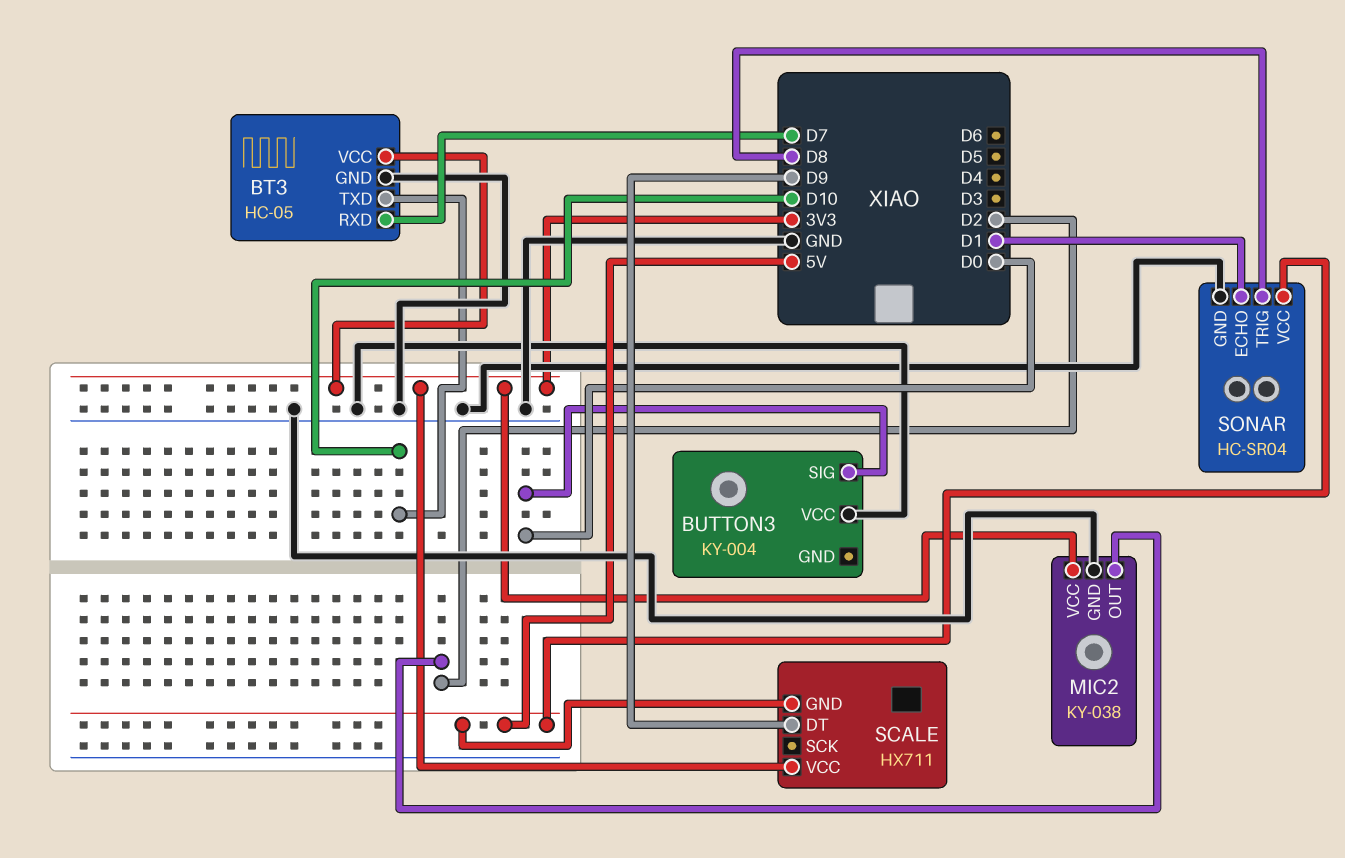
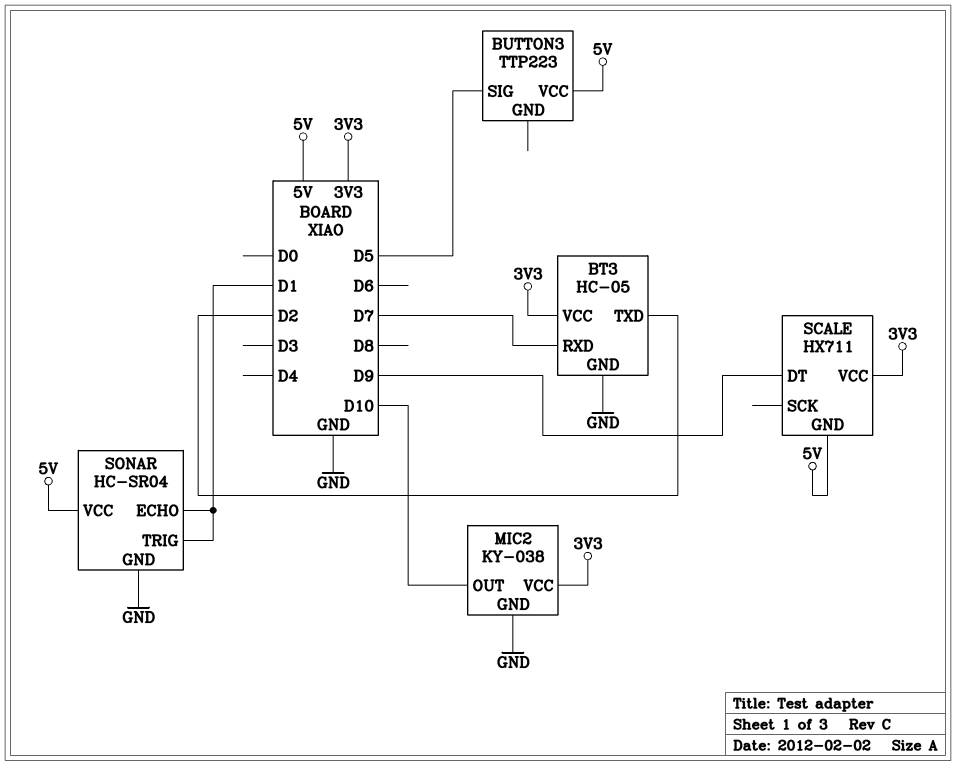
BT3 pin TXD: D10 -> D2
BUTTON3: KY-004 -> TTP223
BUTTON3 pin SIG: D0 -> D5
BUTTON3 pin VCC: GND -> 5V
MIC2 pin OUT: D2 -> D10
SONAR pin TRIG: D8 -> D1

